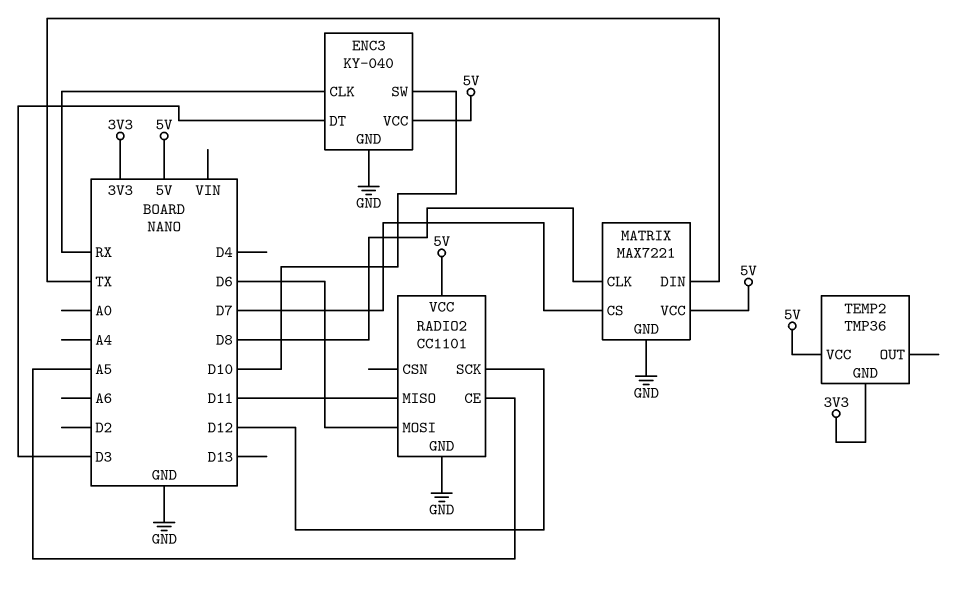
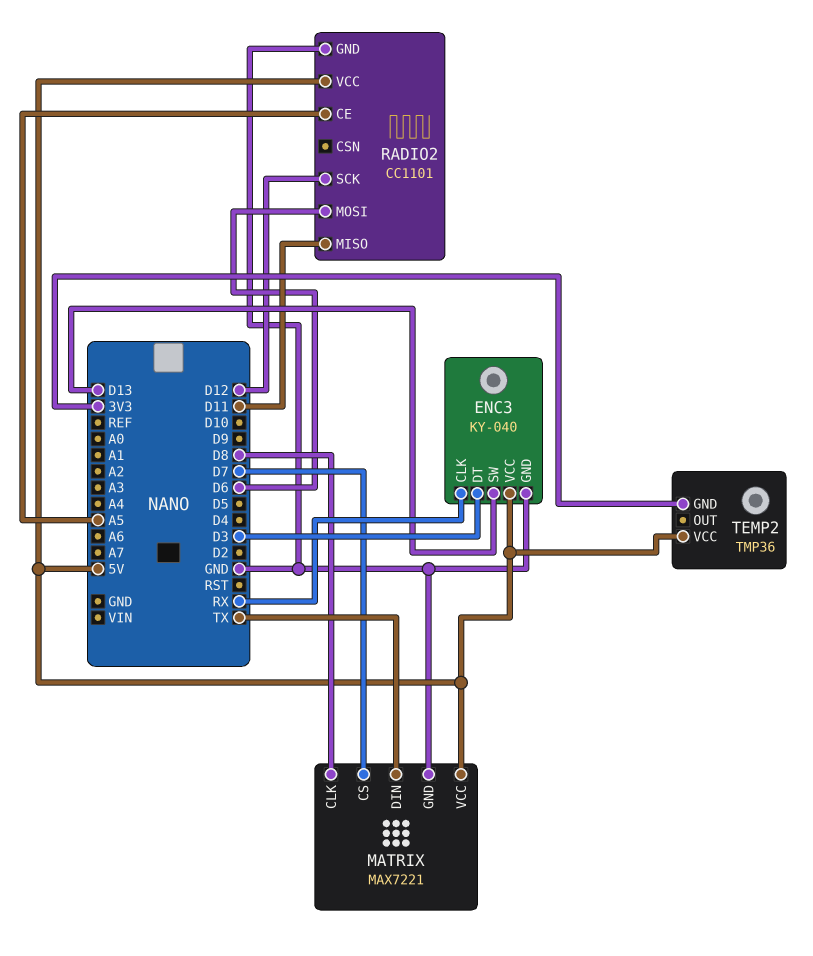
ENC3 pin SW: D10 -> D13

